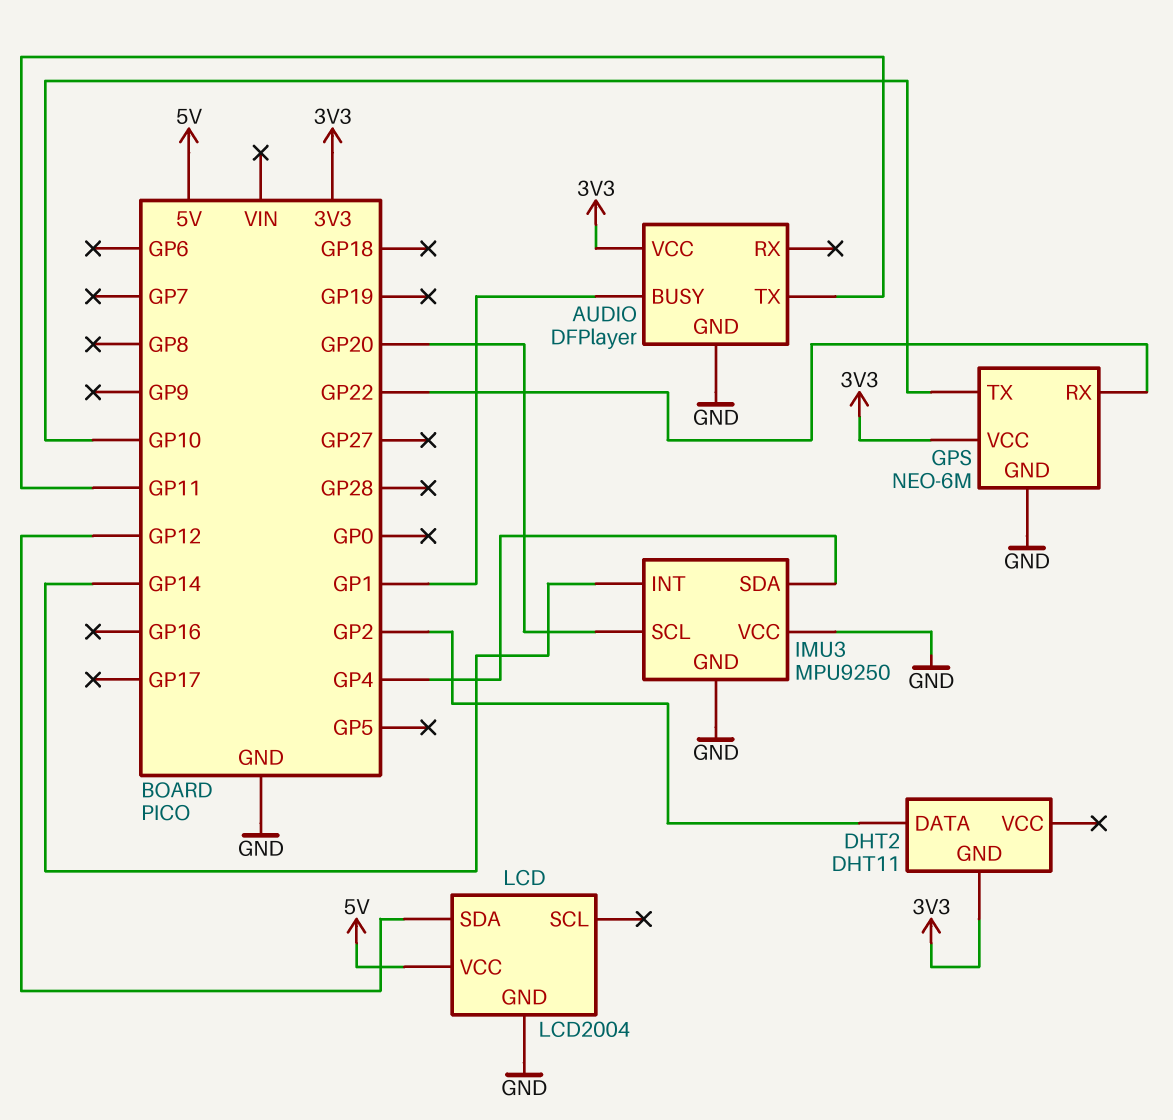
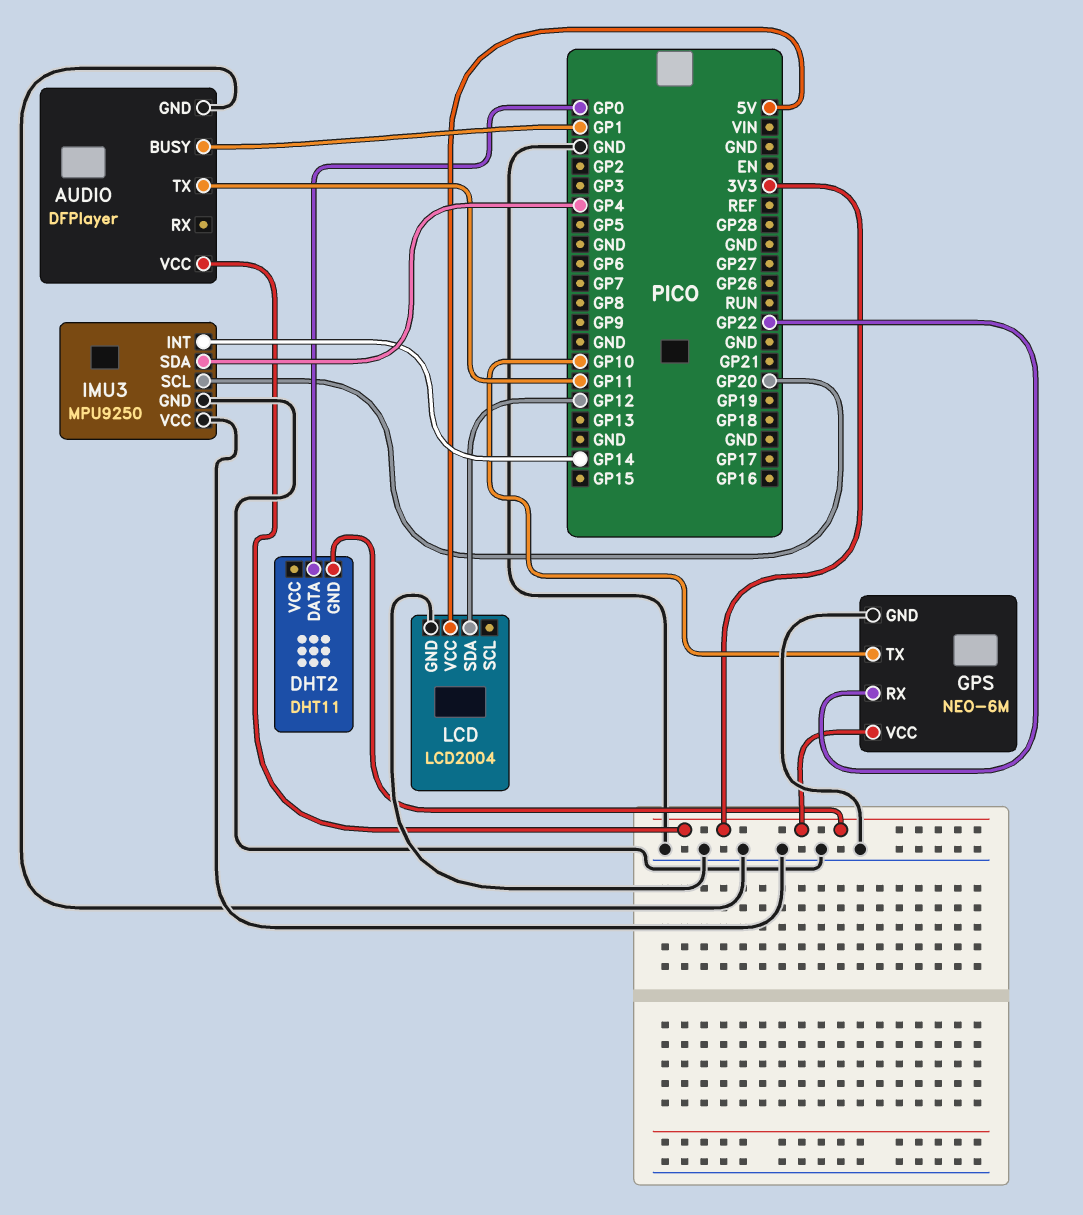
DHT2 pin DATA: GP2 -> GP0

